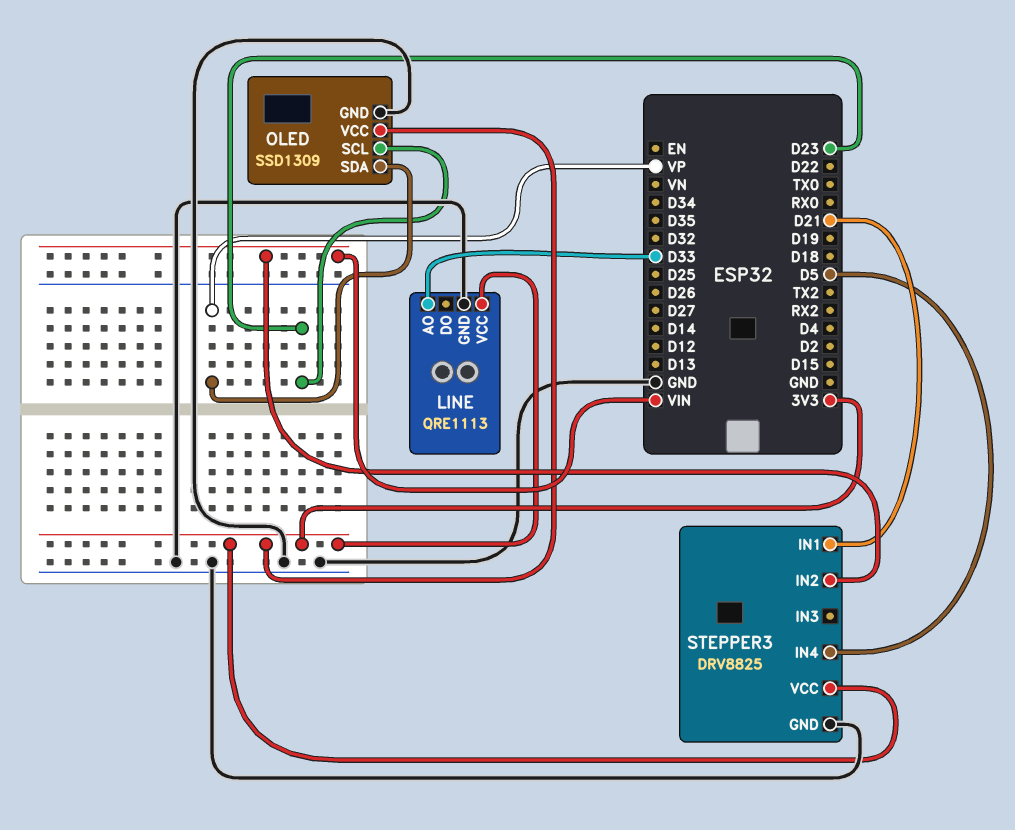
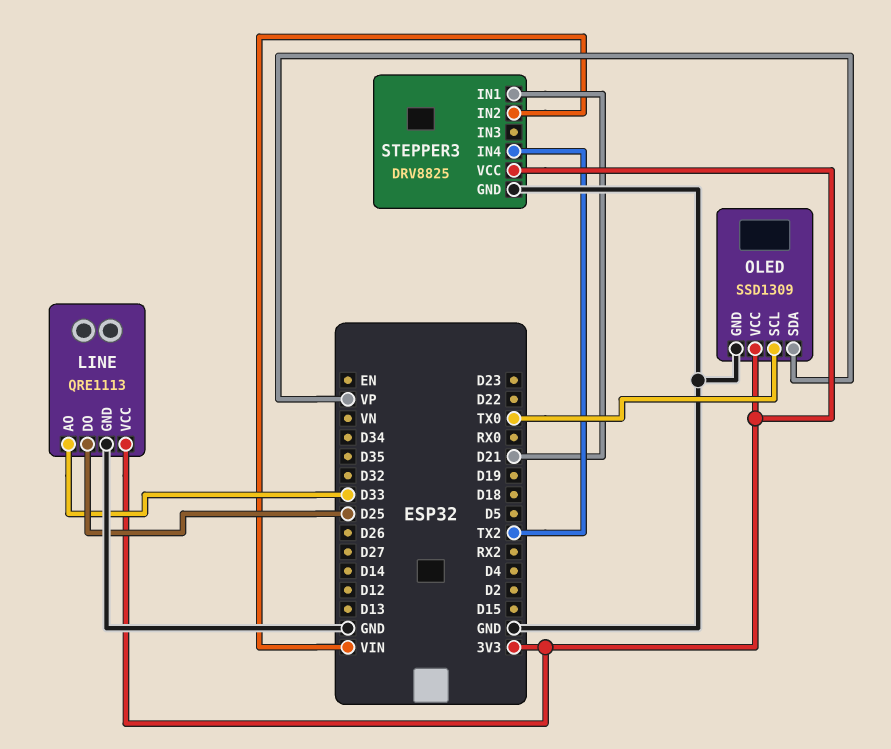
LINE pin DO: none -> D25
OLED pin SCL: D23 -> TX0
STEPPER3 pin IN4: D5 -> TX2

